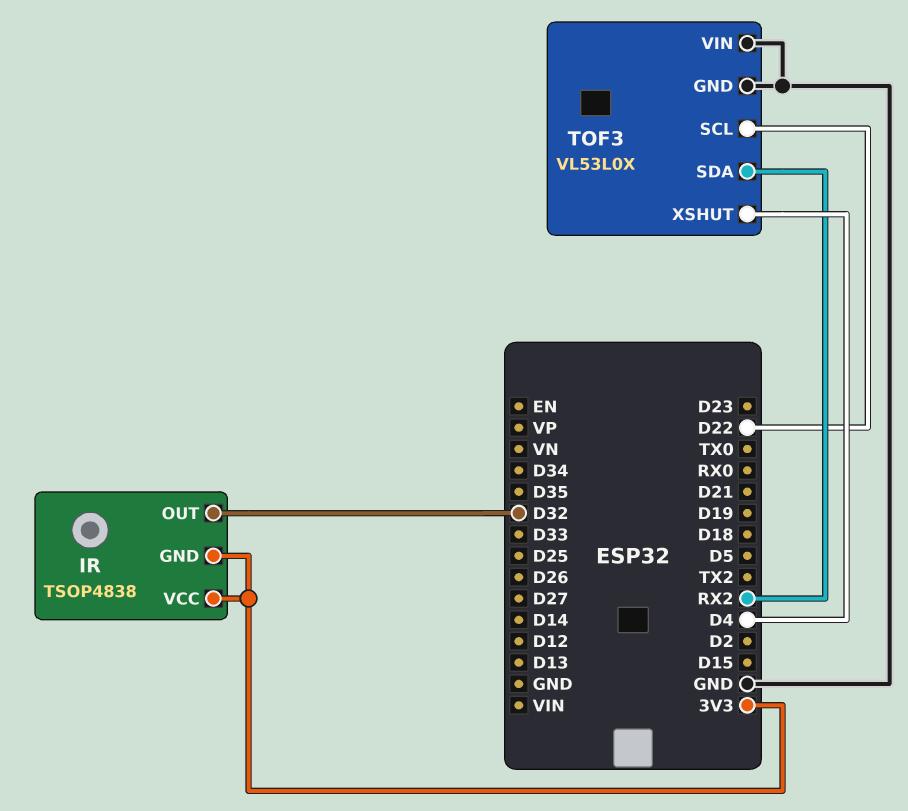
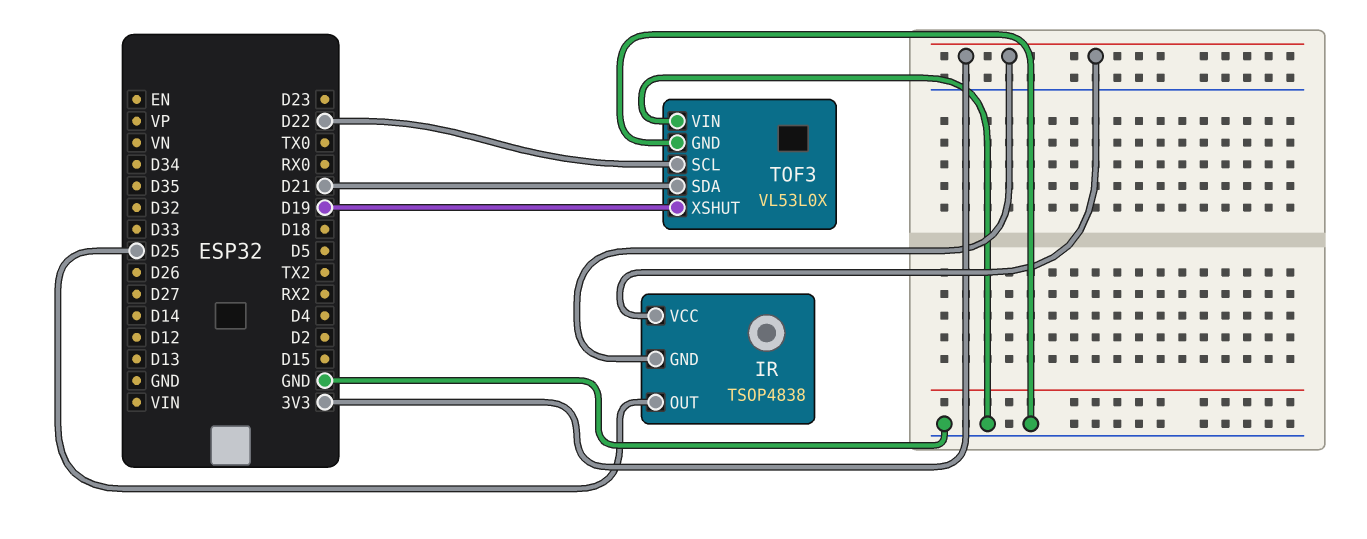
IR pin OUT: D32 -> D25
TOF3 pin SDA: RX2 -> D21
TOF3 pin XSHUT: D4 -> D19

